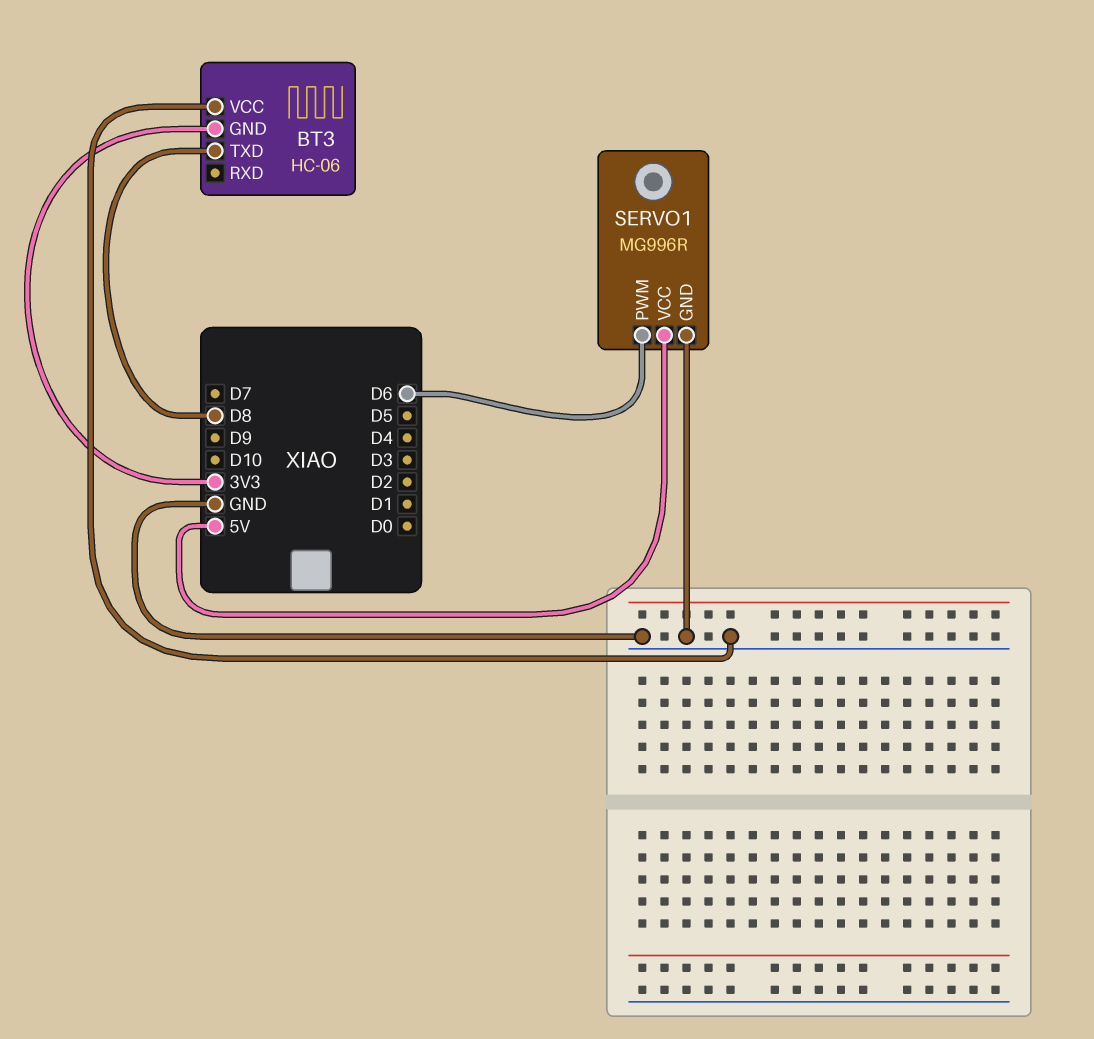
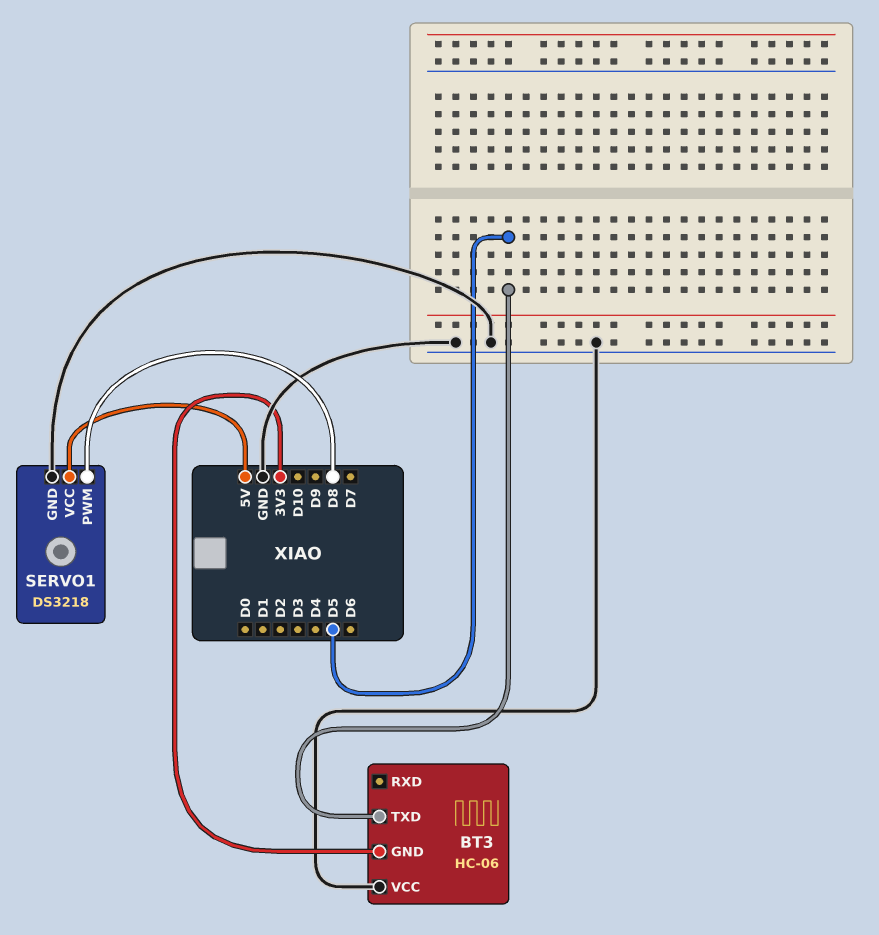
BT3 pin TXD: D8 -> D5
SERVO1: MG996R -> DS3218
SERVO1 pin PWM: D6 -> D8

